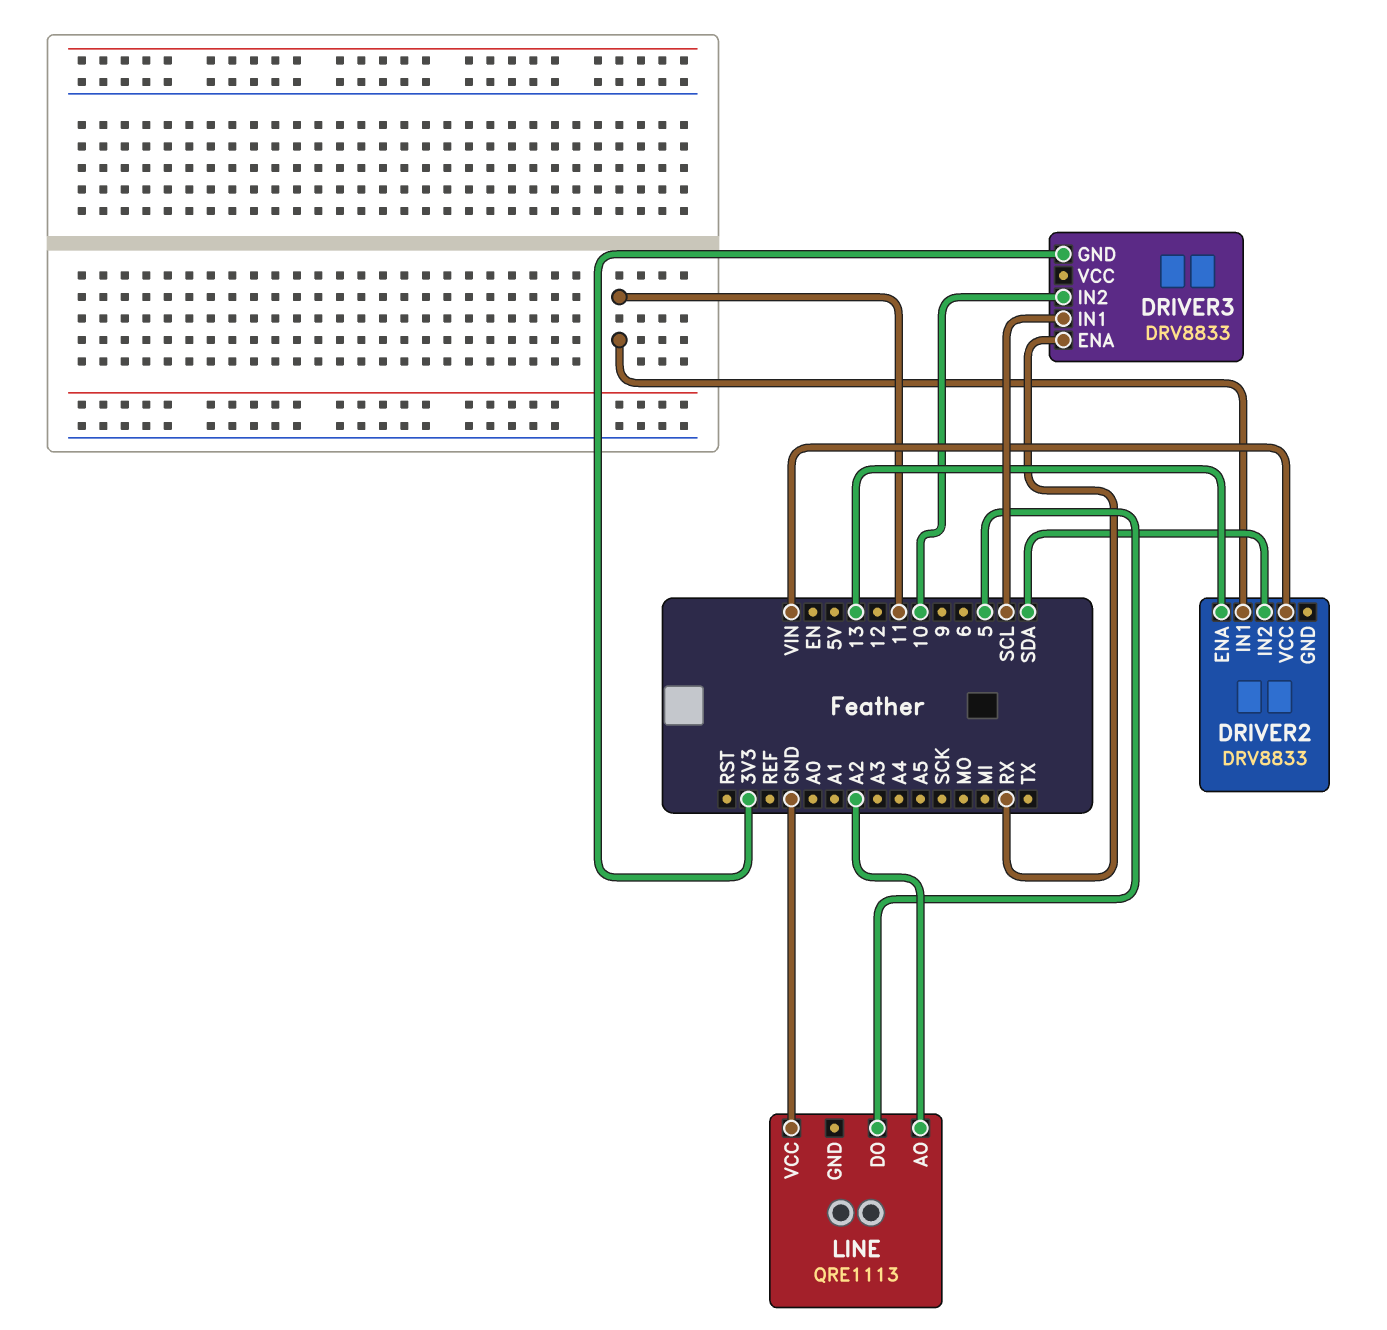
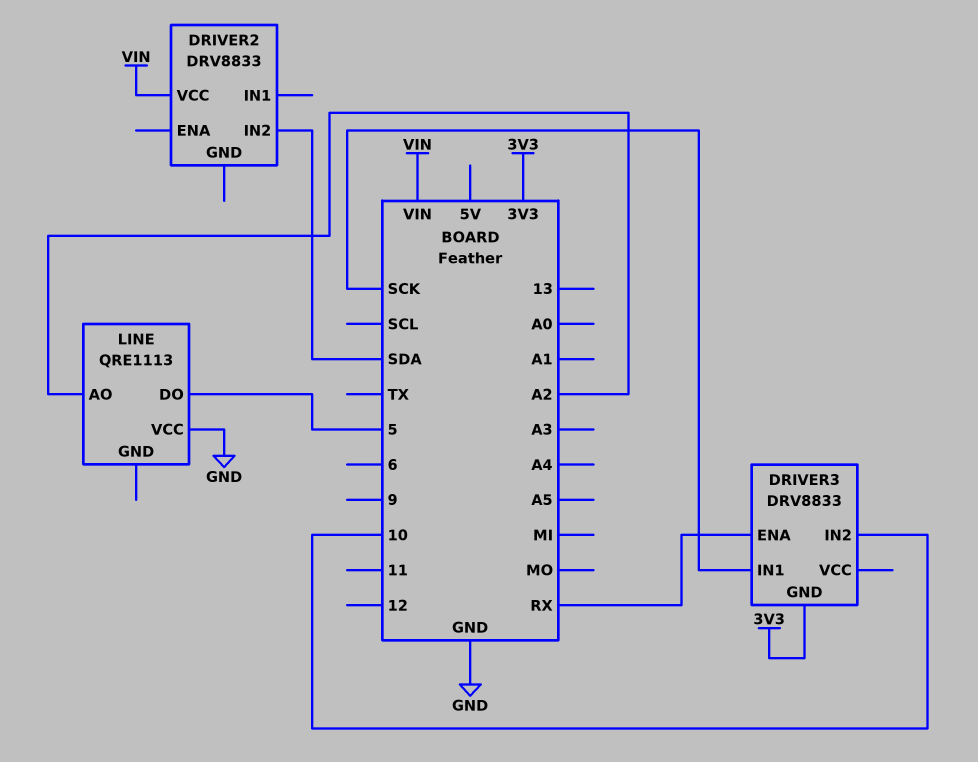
DRIVER2 pin ENA: 13 -> none
DRIVER2 pin IN1: 11 -> none
DRIVER3 pin IN1: SCL -> SCK

